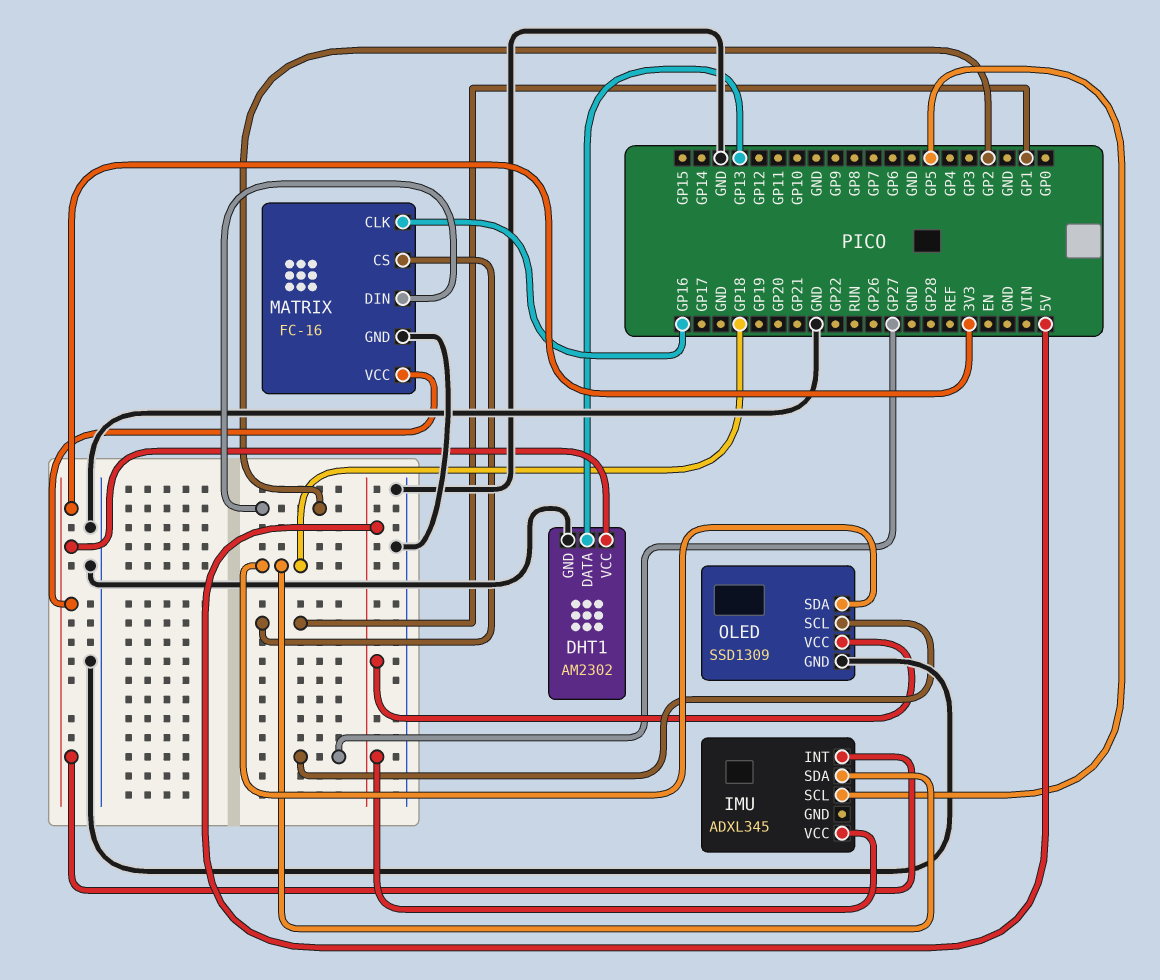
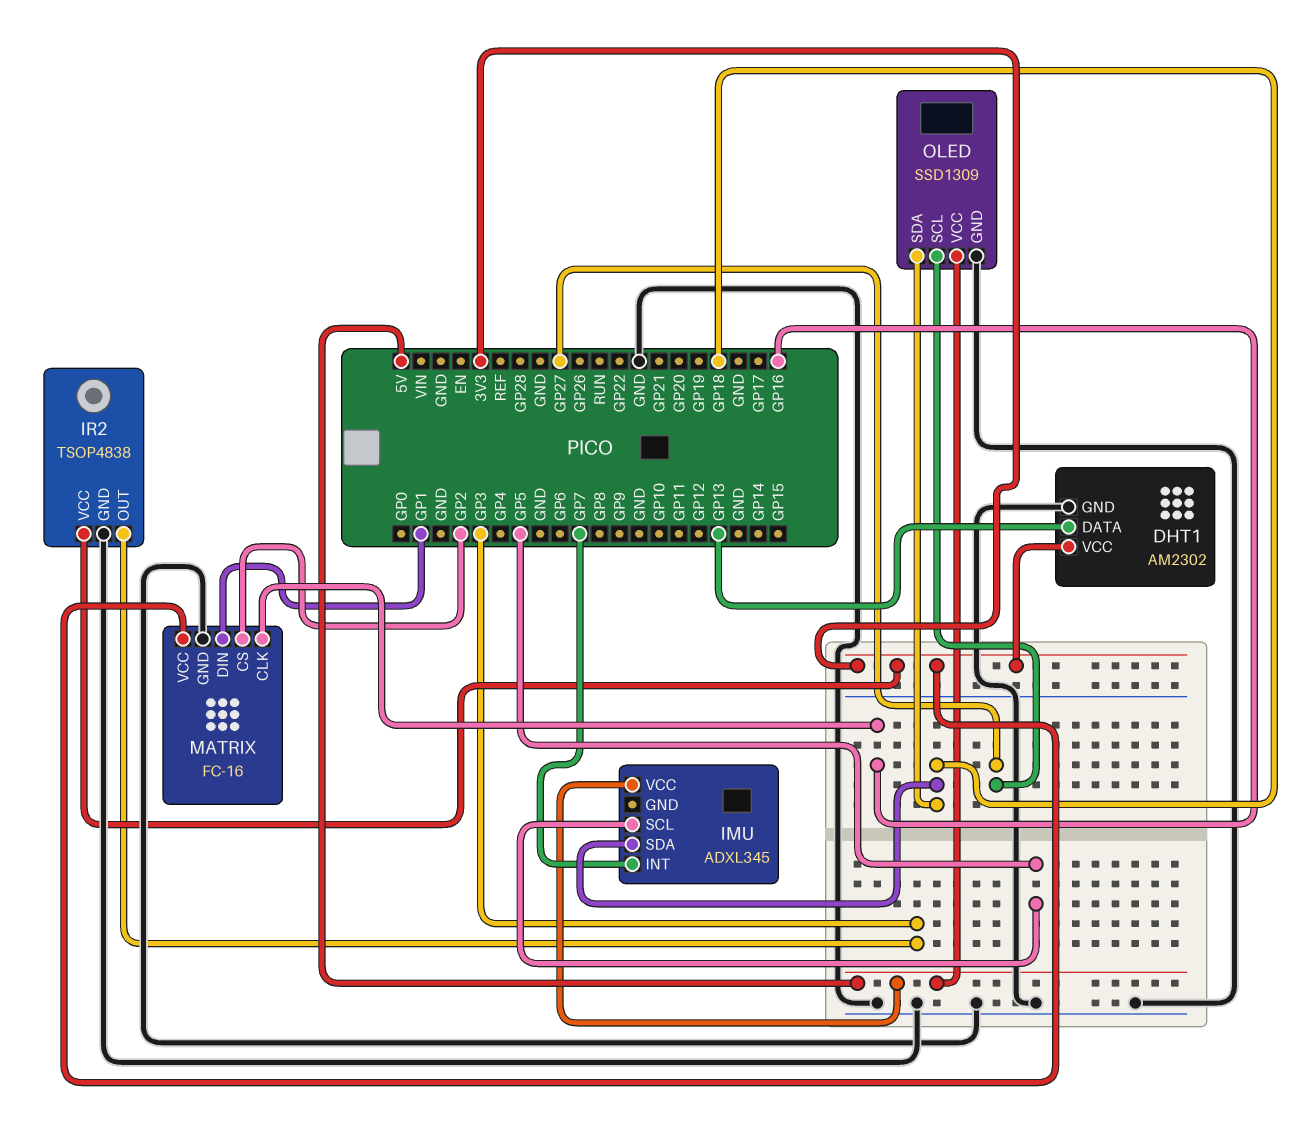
IMU pin INT: 3V3 -> GP7
IR2: none -> TSOP4838
IR2 pin GND: none -> GND
IR2 pin OUT: none -> GP3
IR2 pin VCC: none -> 3V3
MATRIX pin CS: GP1 -> GP2
MATRIX pin DIN: GP2 -> GP1

